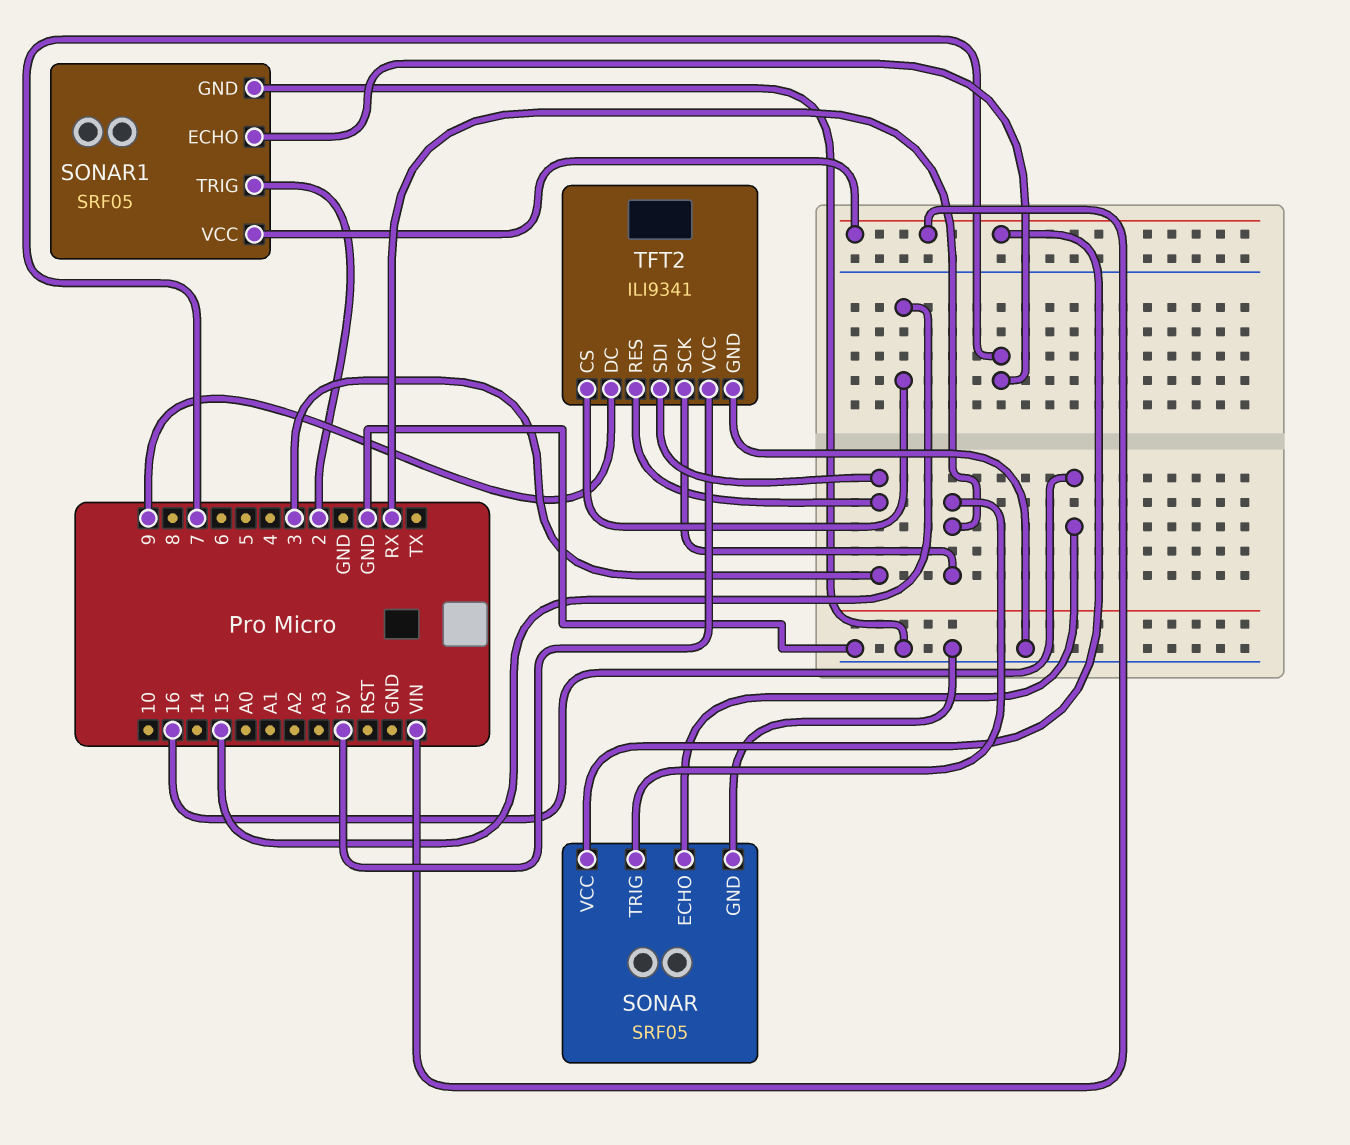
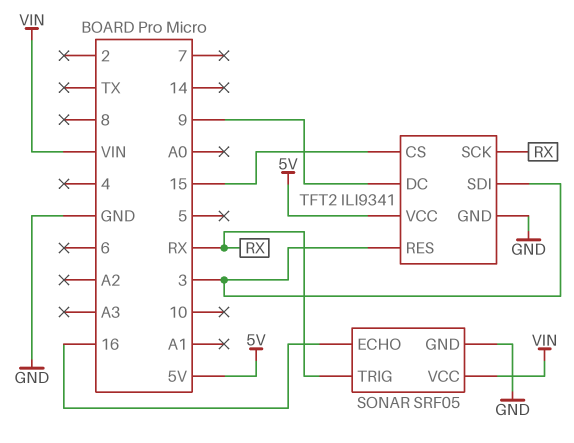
SONAR1: SRF05 -> none
SONAR1 pin ECHO: 7 -> none
SONAR1 pin GND: GND -> none
SONAR1 pin TRIG: 2 -> none
SONAR1 pin VCC: VIN -> none

